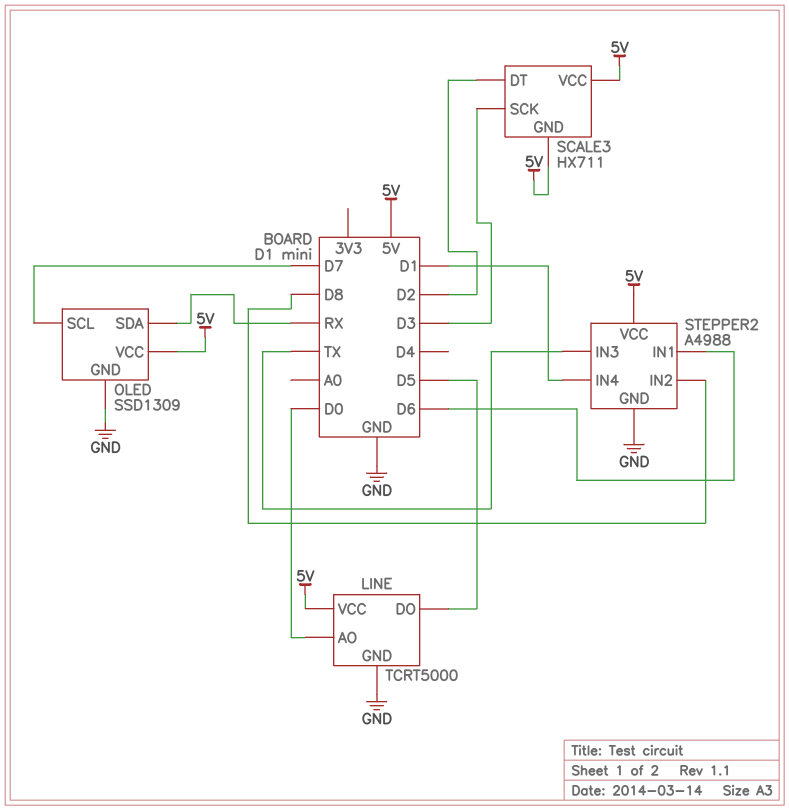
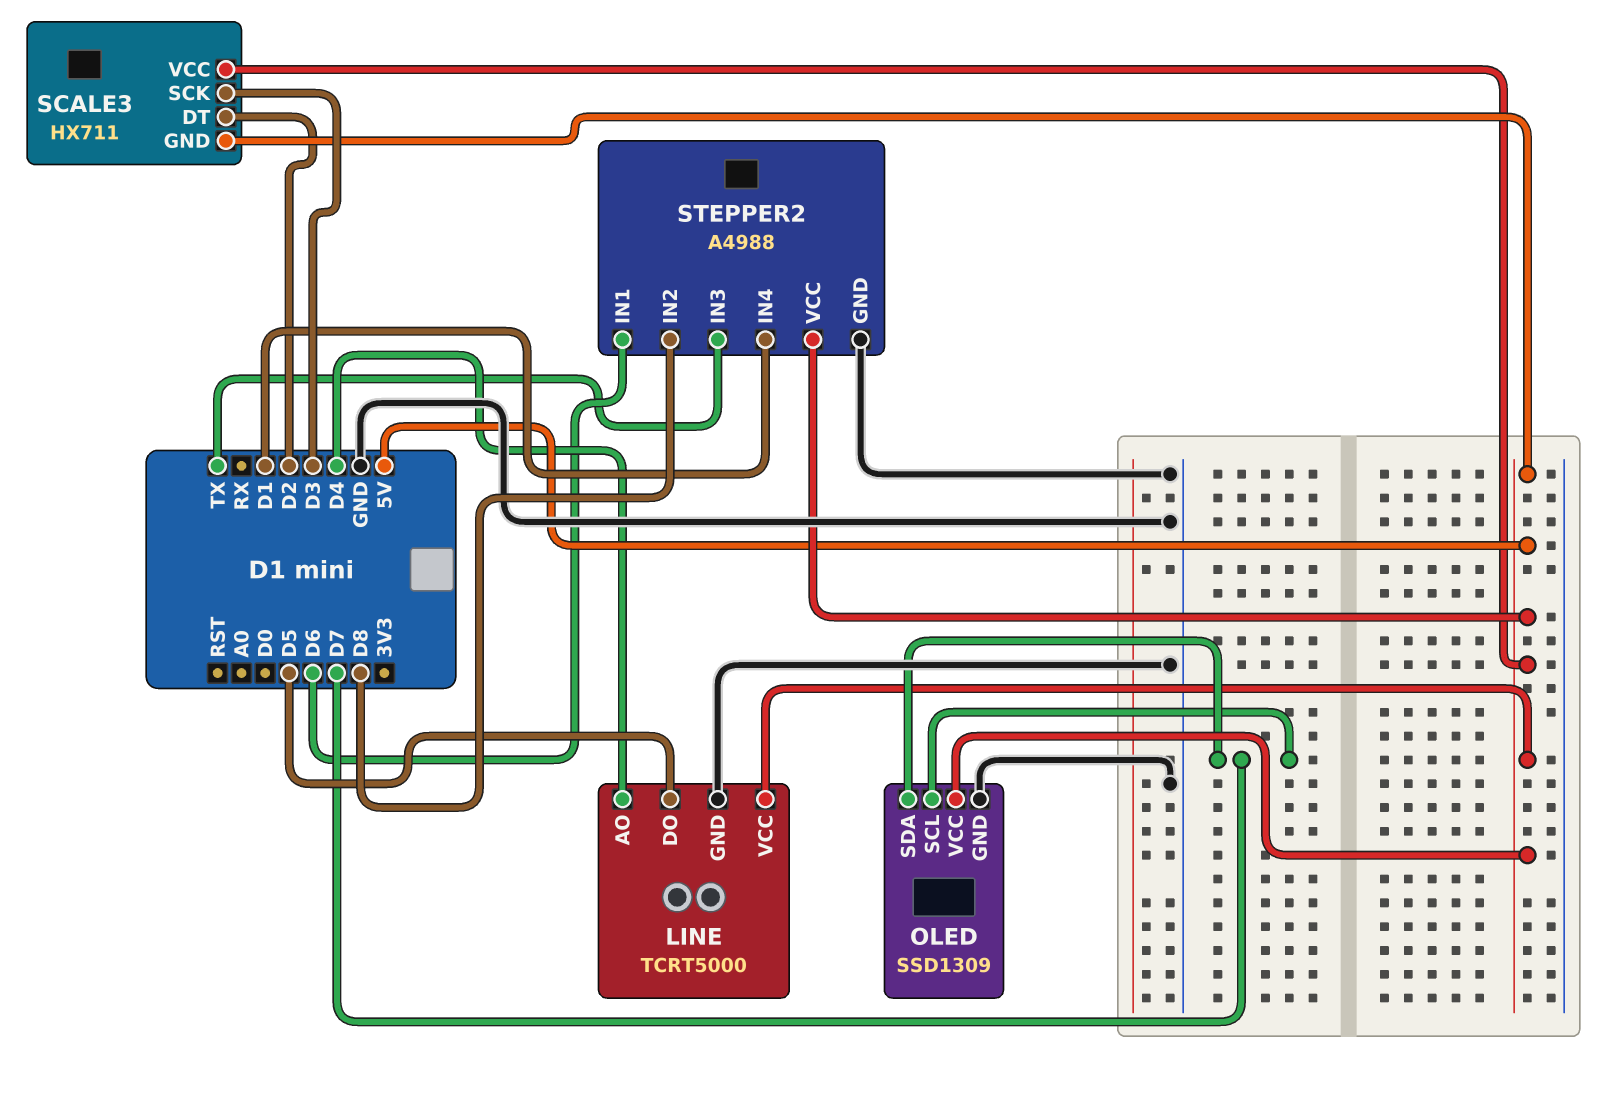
LINE pin AO: D0 -> D4
OLED pin SDA: RX -> D7

